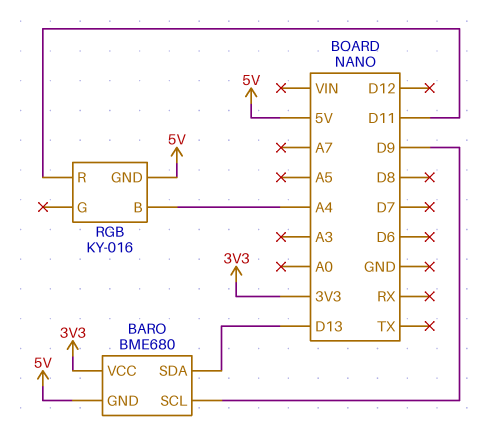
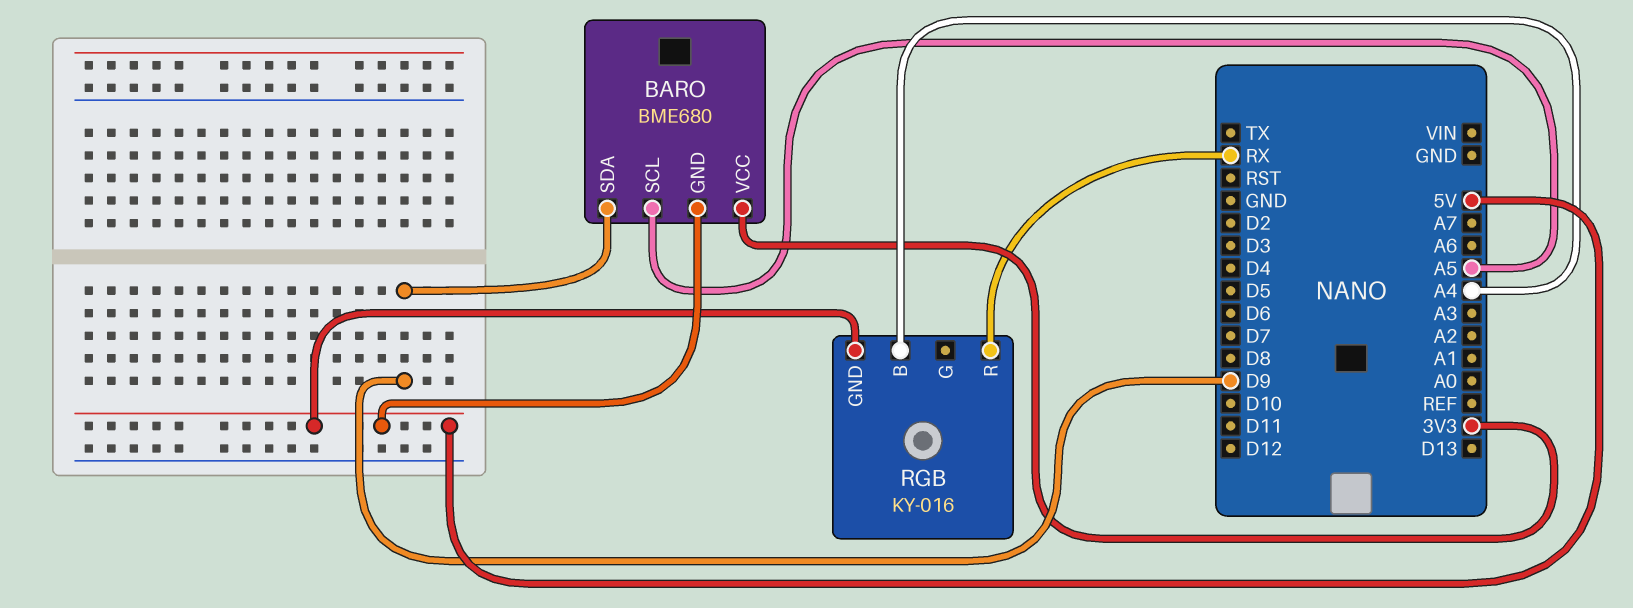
BARO pin SCL: D9 -> A5
BARO pin SDA: D13 -> D9
RGB pin R: D11 -> RX

